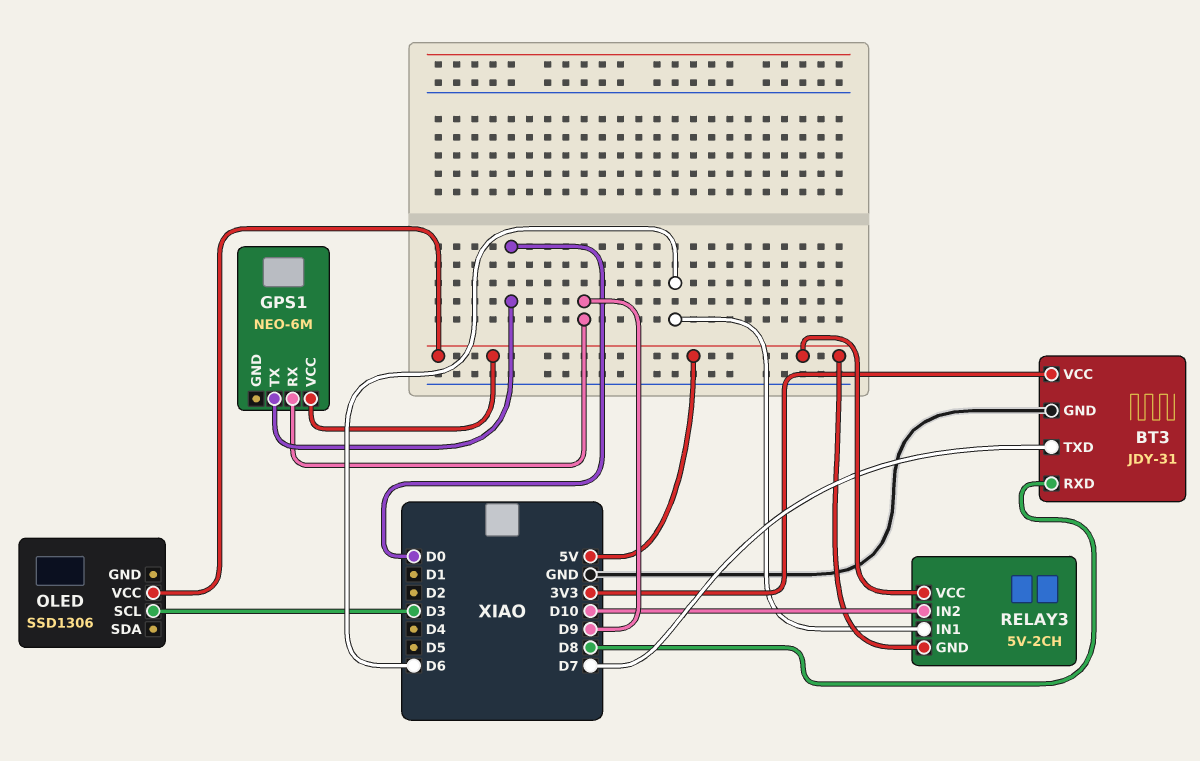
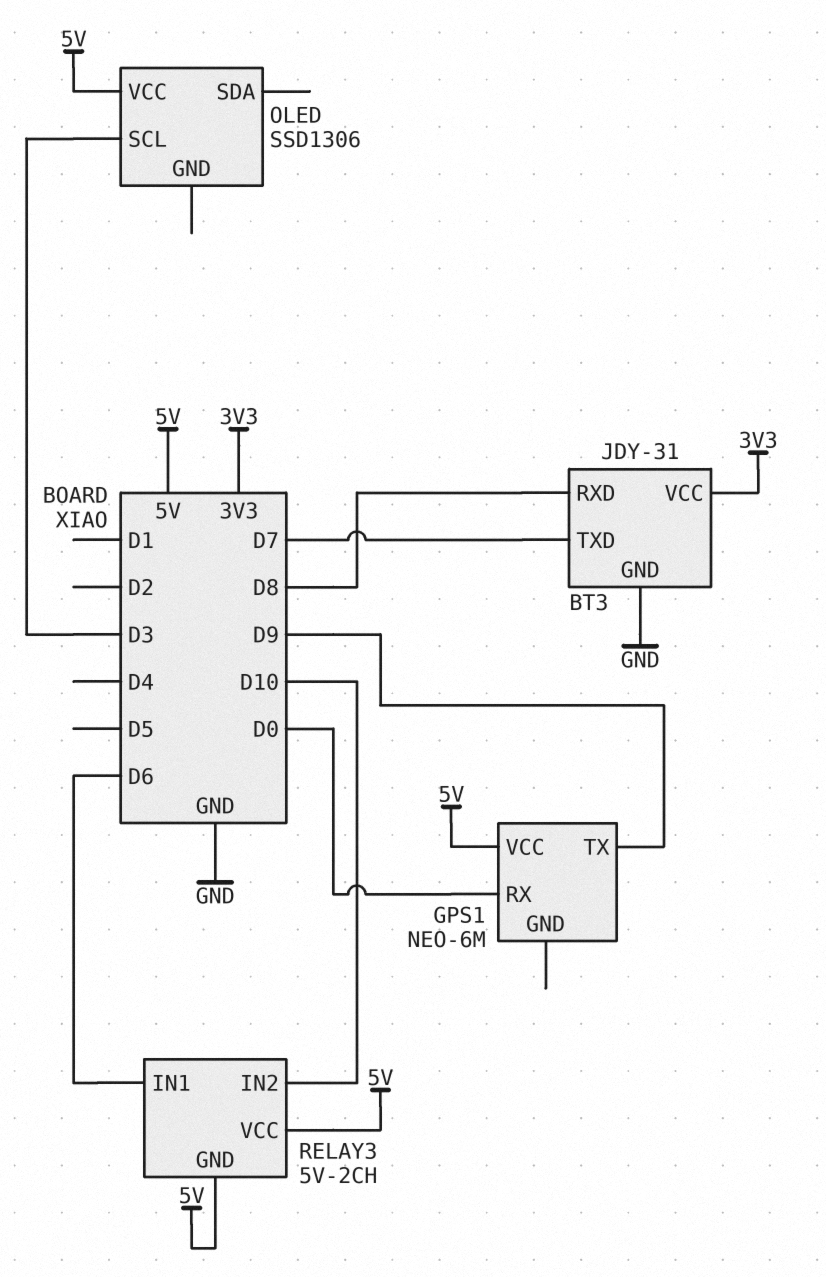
GPS1 pin RX: D9 -> D0
GPS1 pin TX: D0 -> D9

